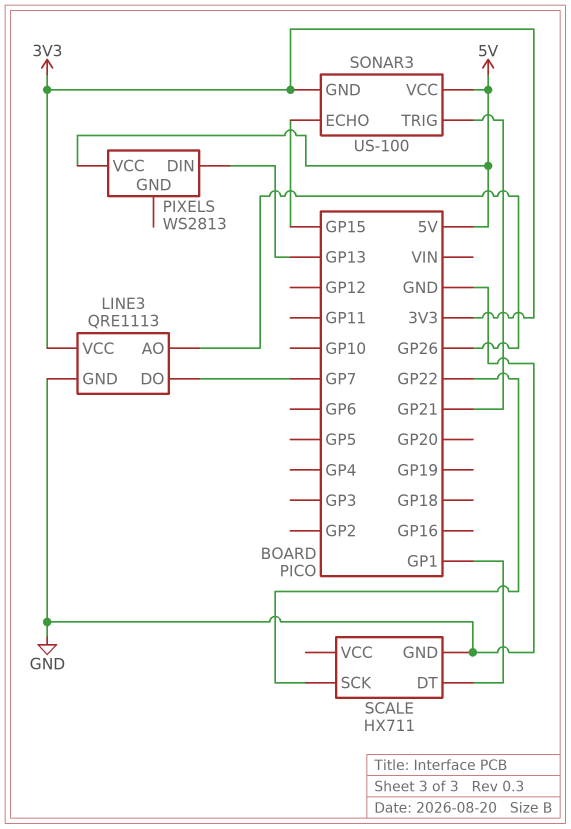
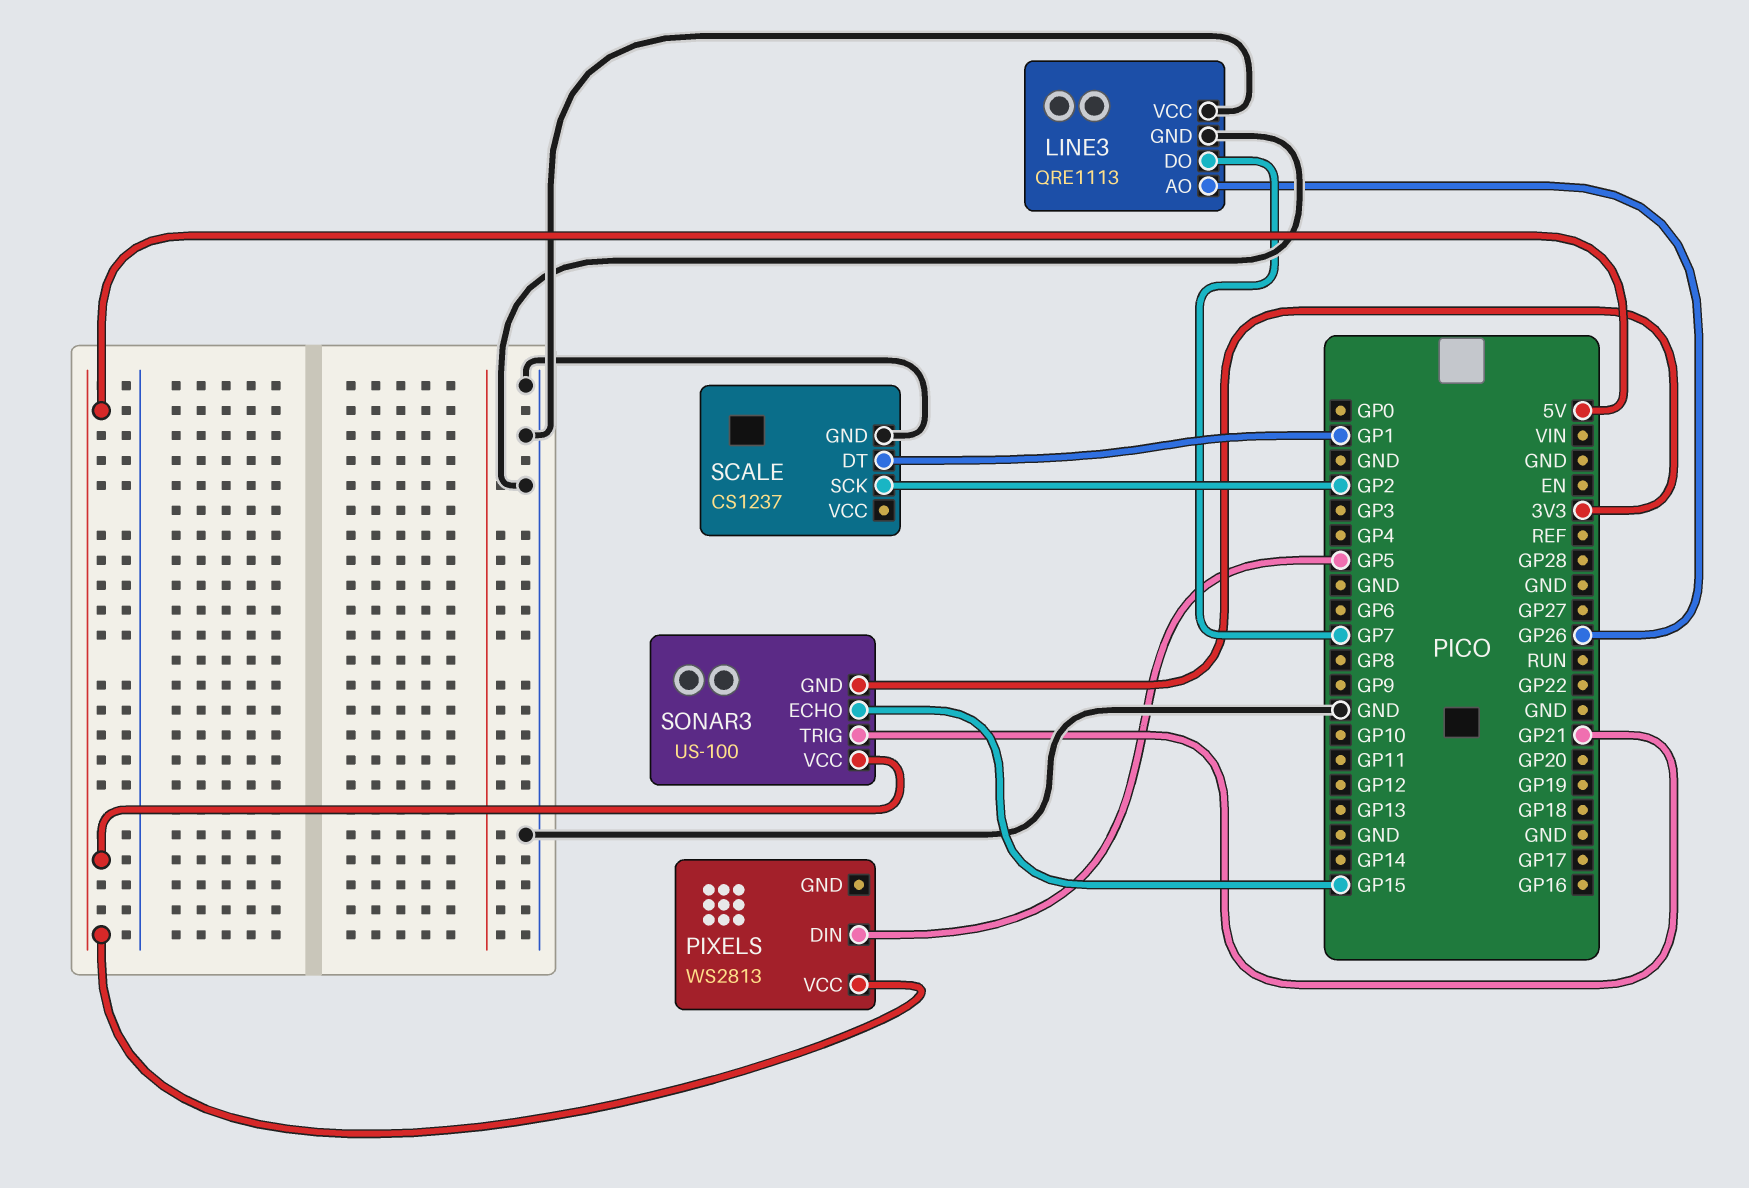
LINE3 pin VCC: 3V3 -> GND
PIXELS pin DIN: GP13 -> GP5
SCALE: HX711 -> CS1237
SCALE pin SCK: GP22 -> GP2

